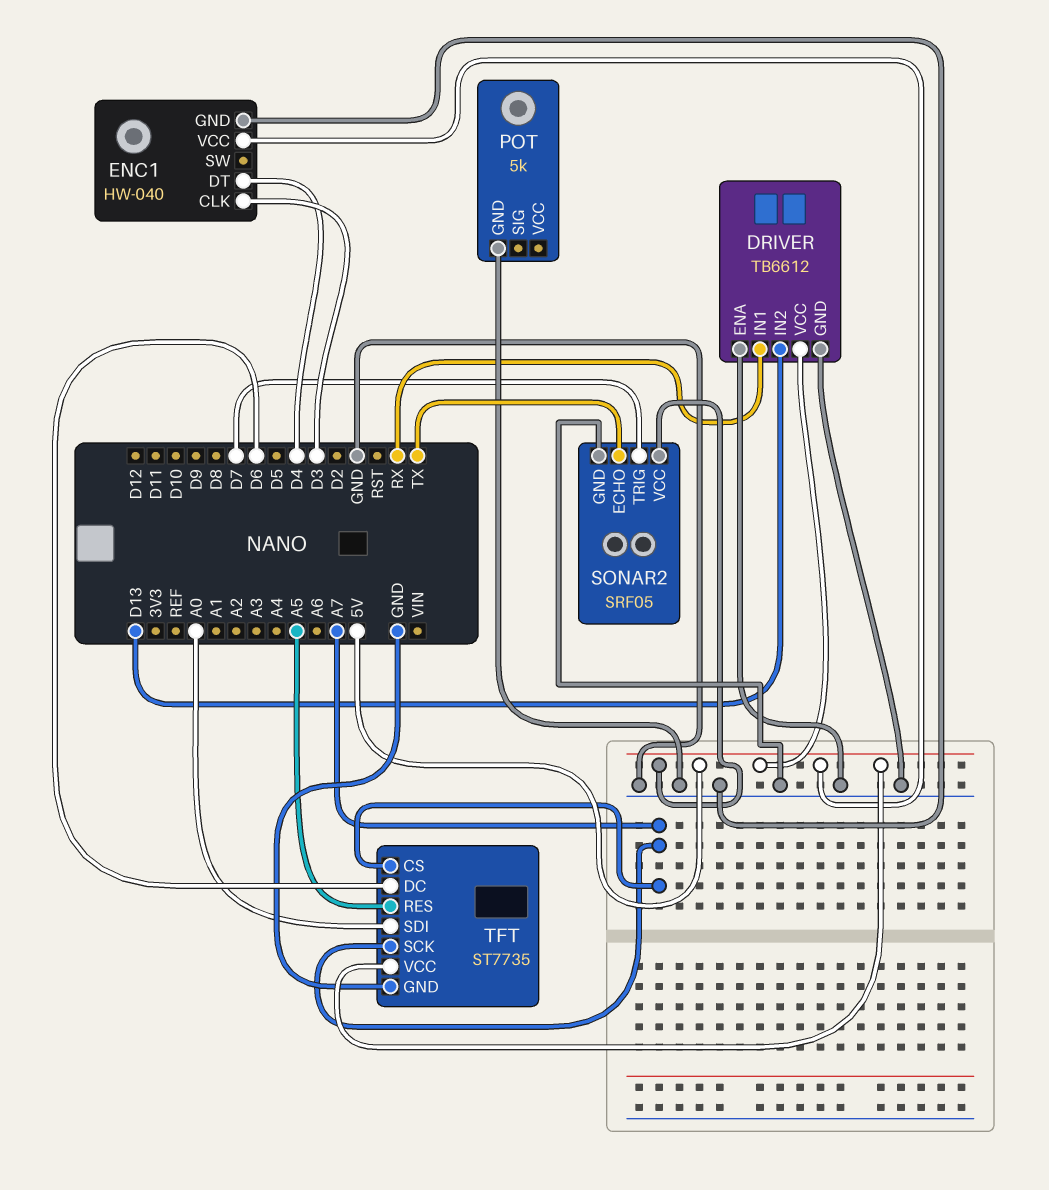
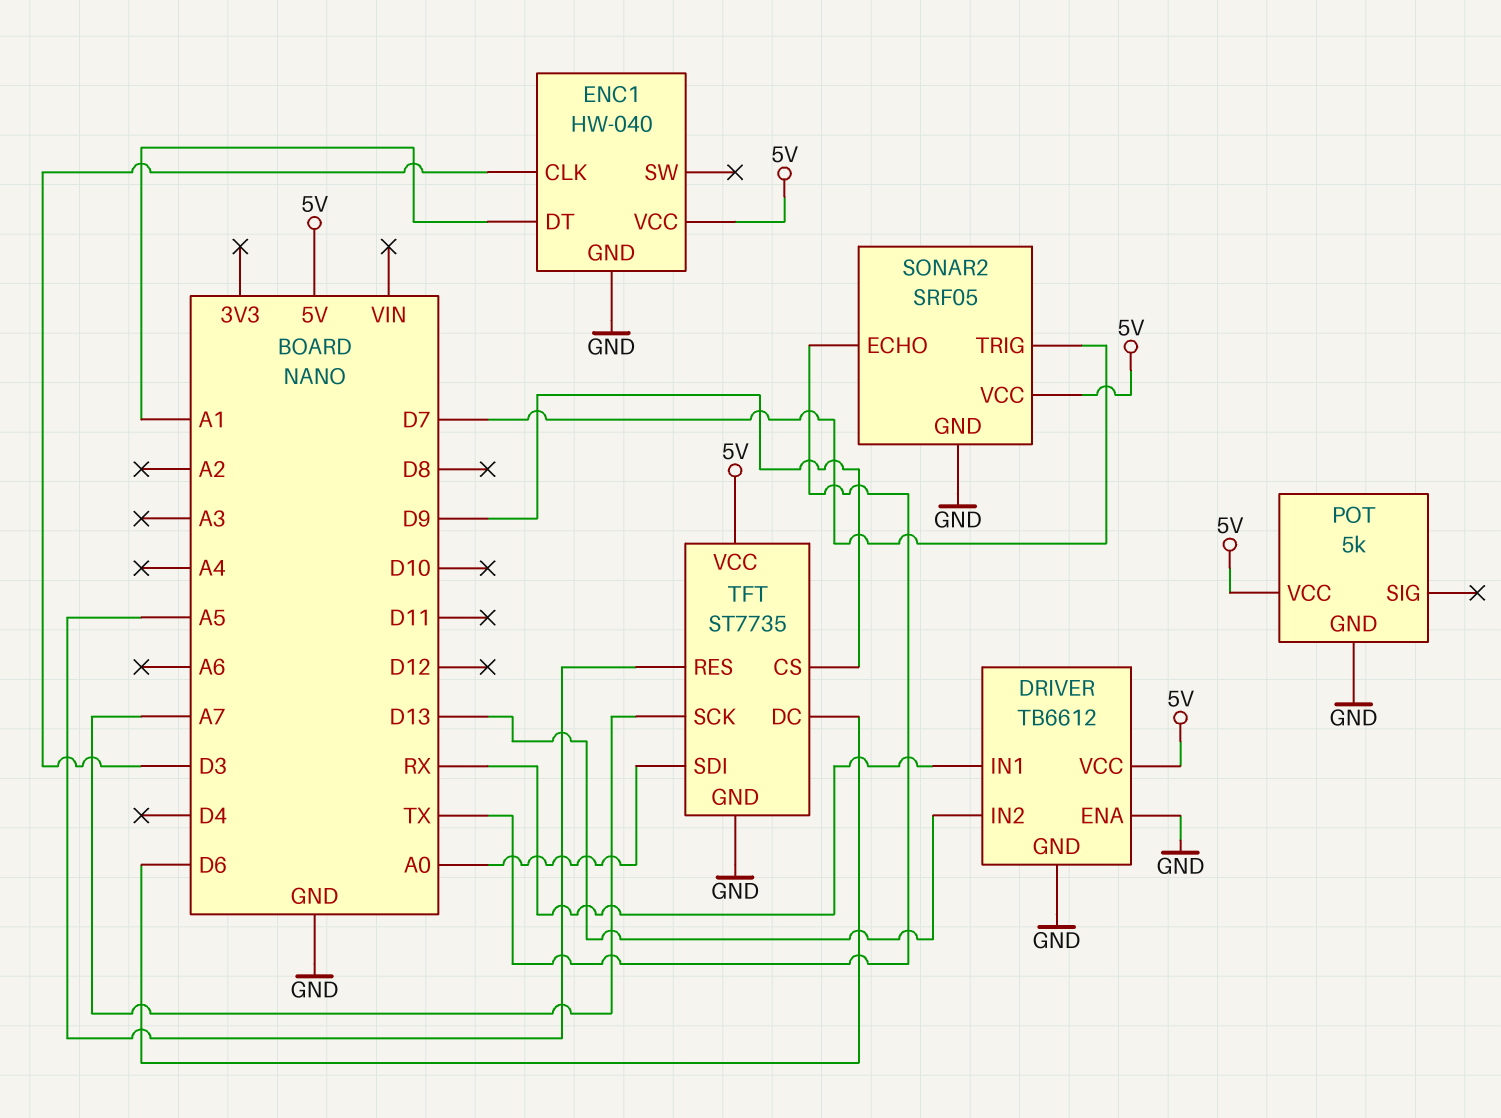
ENC1 pin DT: D4 -> A1
POT pin VCC: none -> 5V
TFT pin CS: A7 -> D9

